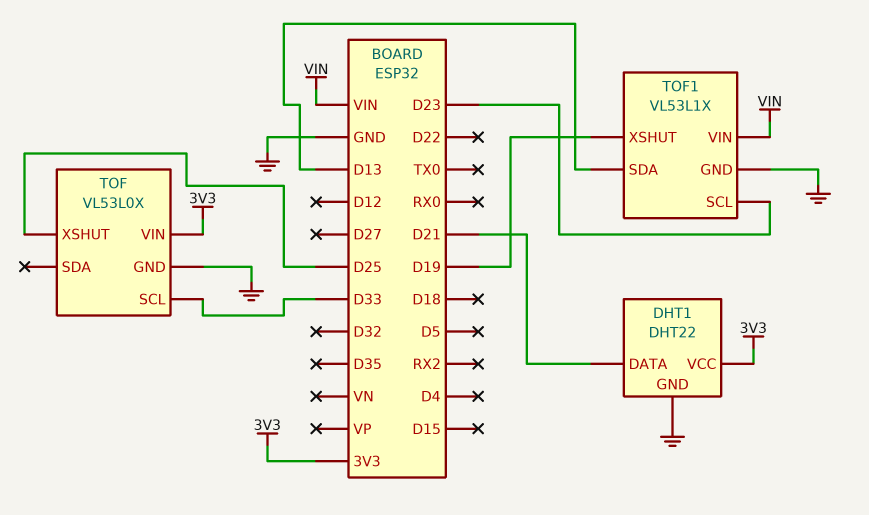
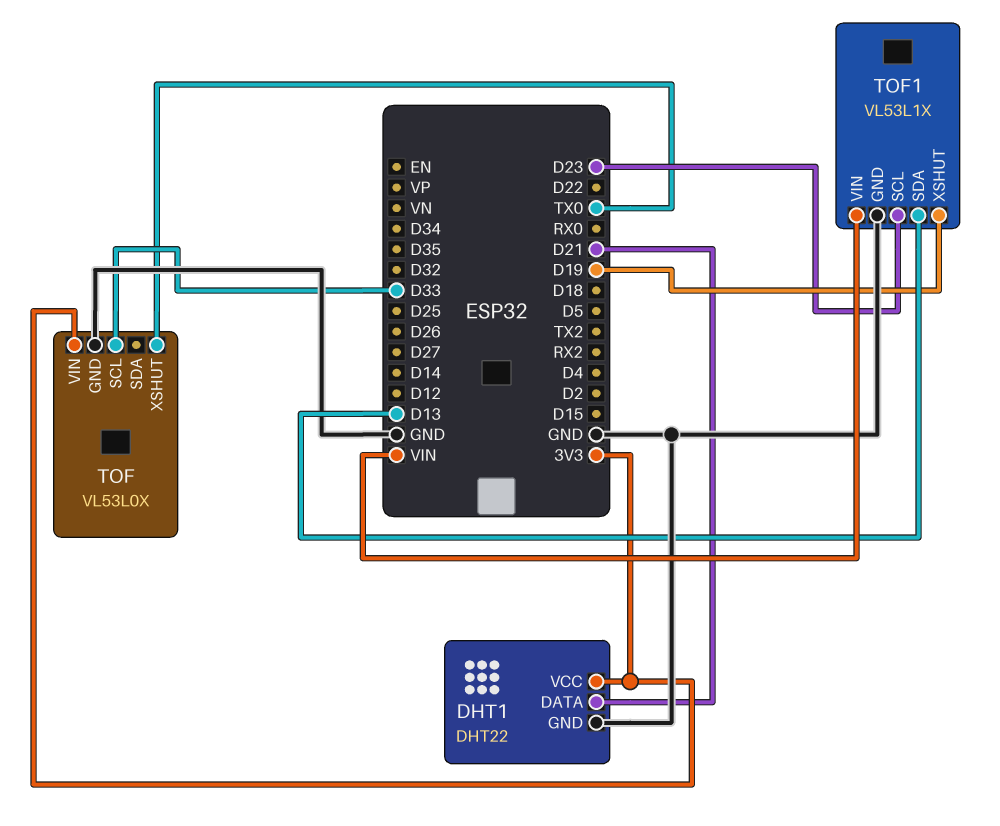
TOF pin XSHUT: D25 -> TX0

